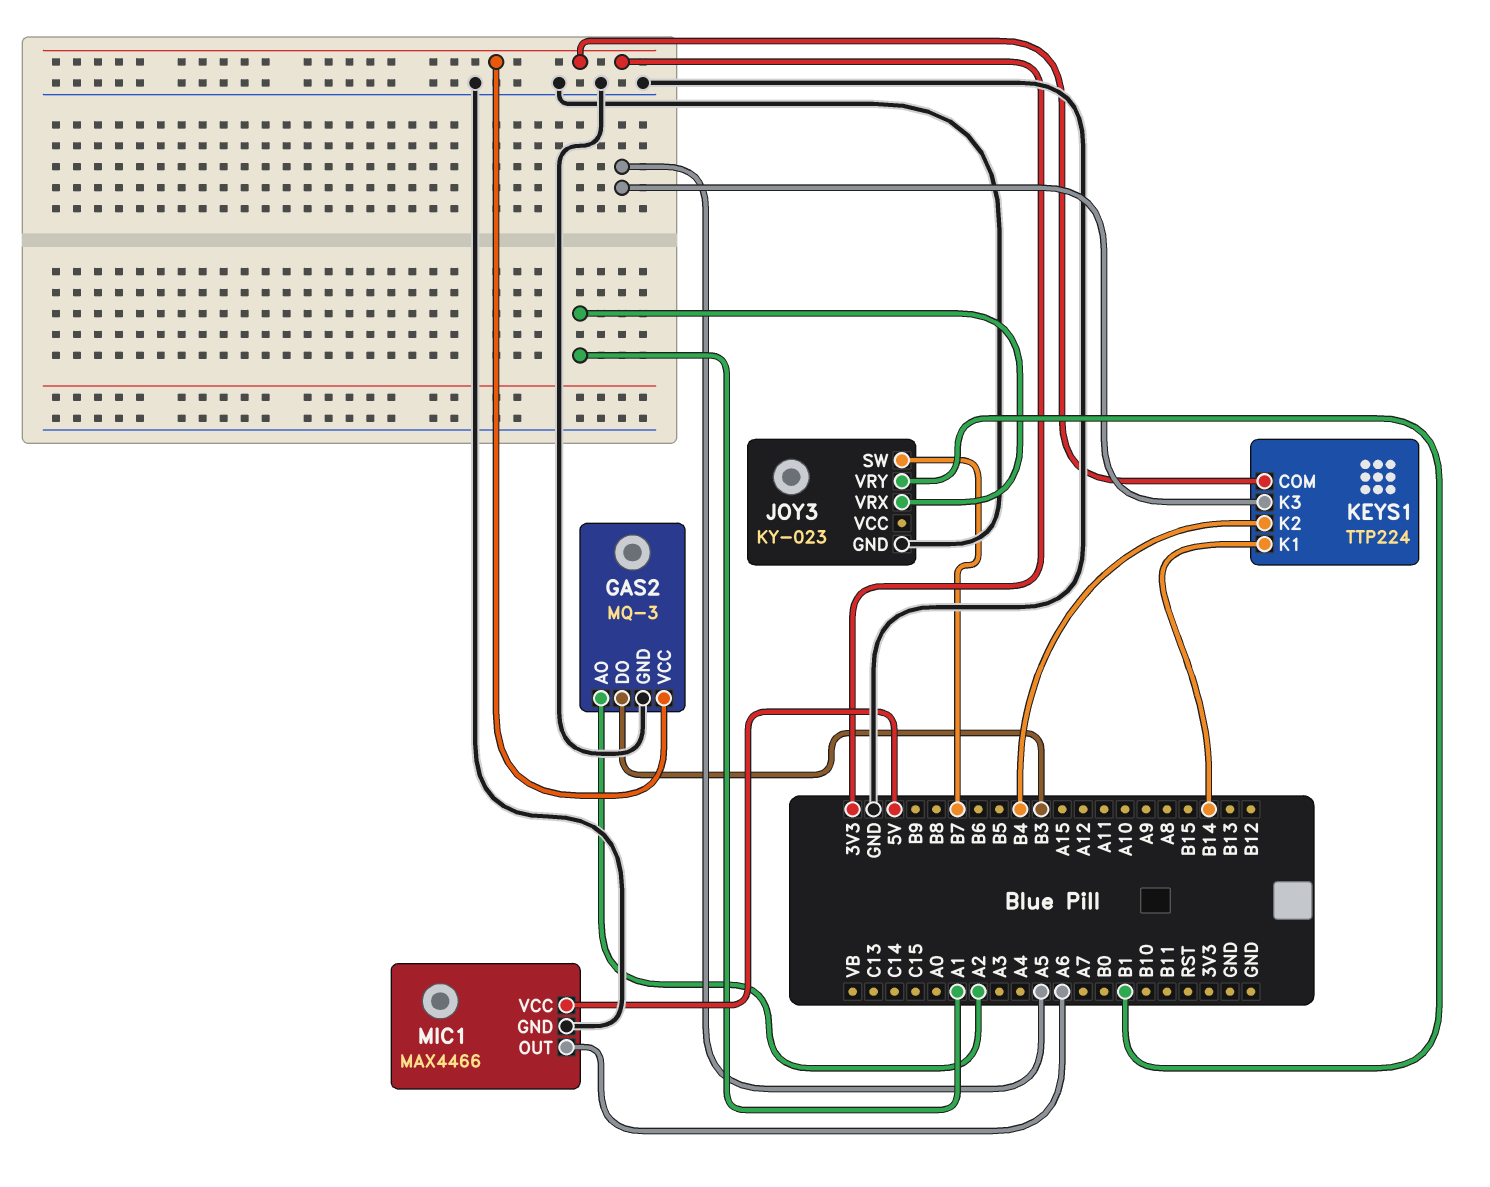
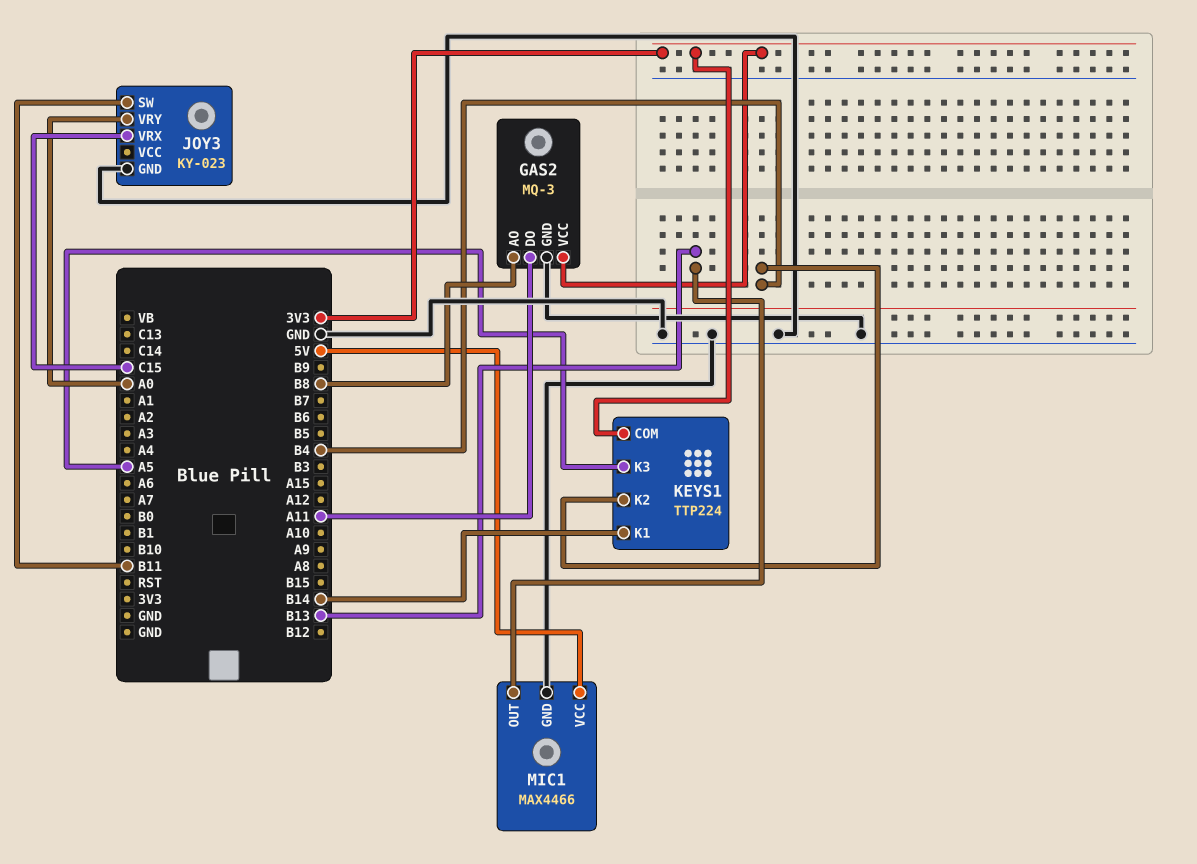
GAS2 pin AO: A2 -> B8
GAS2 pin DO: B3 -> A11
JOY3 pin SW: B7 -> B11
JOY3 pin VRX: A1 -> C15
JOY3 pin VRY: B1 -> A0
MIC1 pin OUT: A6 -> B13

